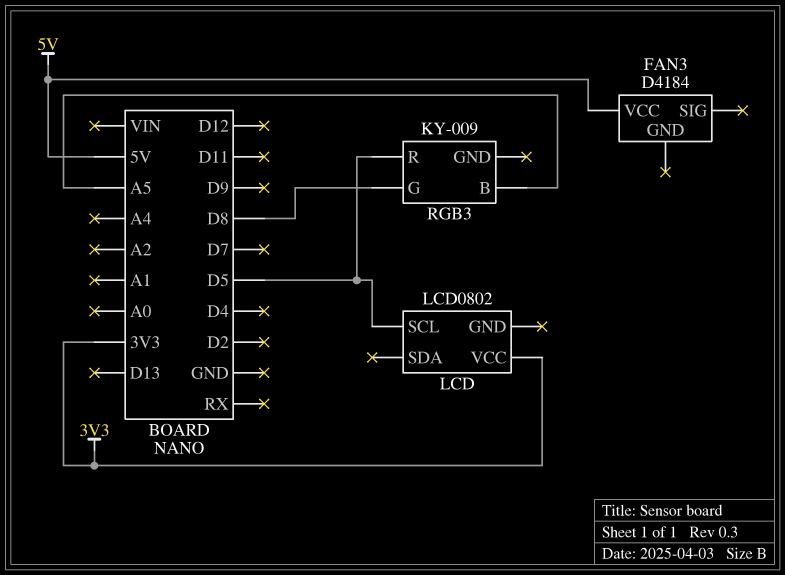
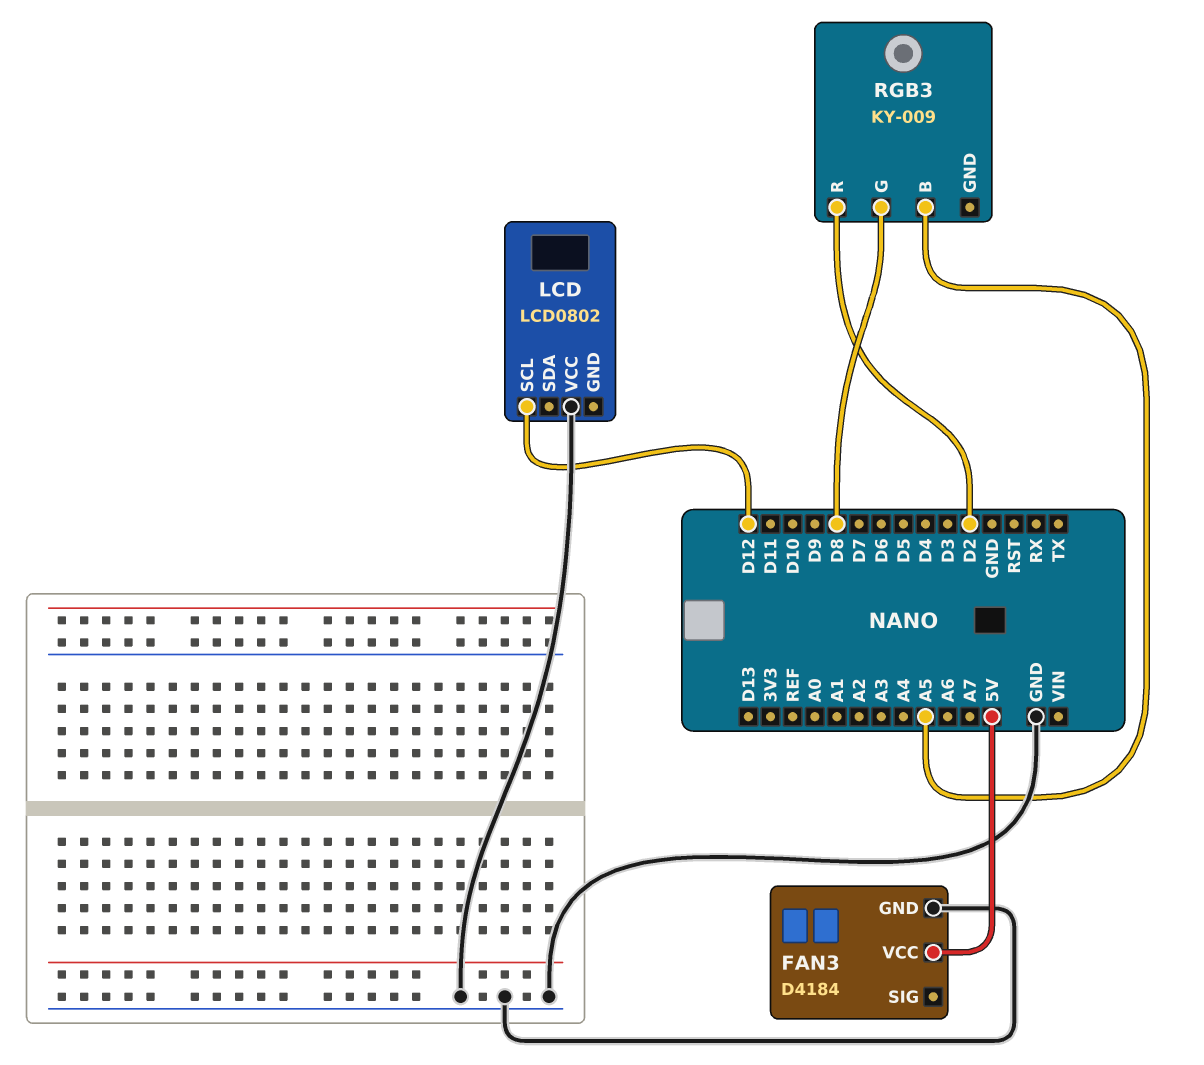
FAN3 pin GND: none -> GND
LCD pin SCL: D5 -> D12
LCD pin VCC: 3V3 -> GND
RGB3 pin R: D5 -> D2

